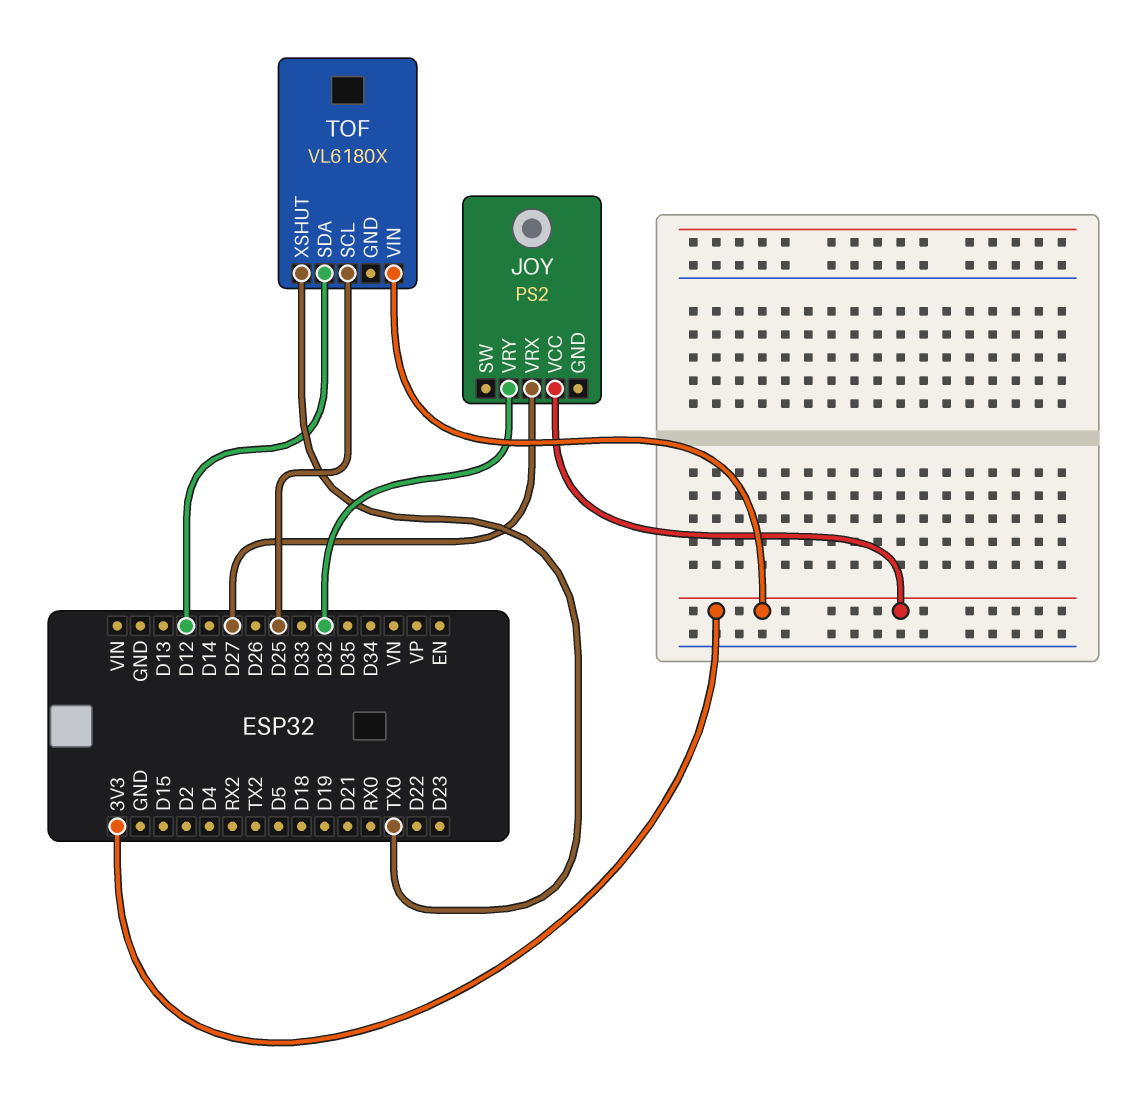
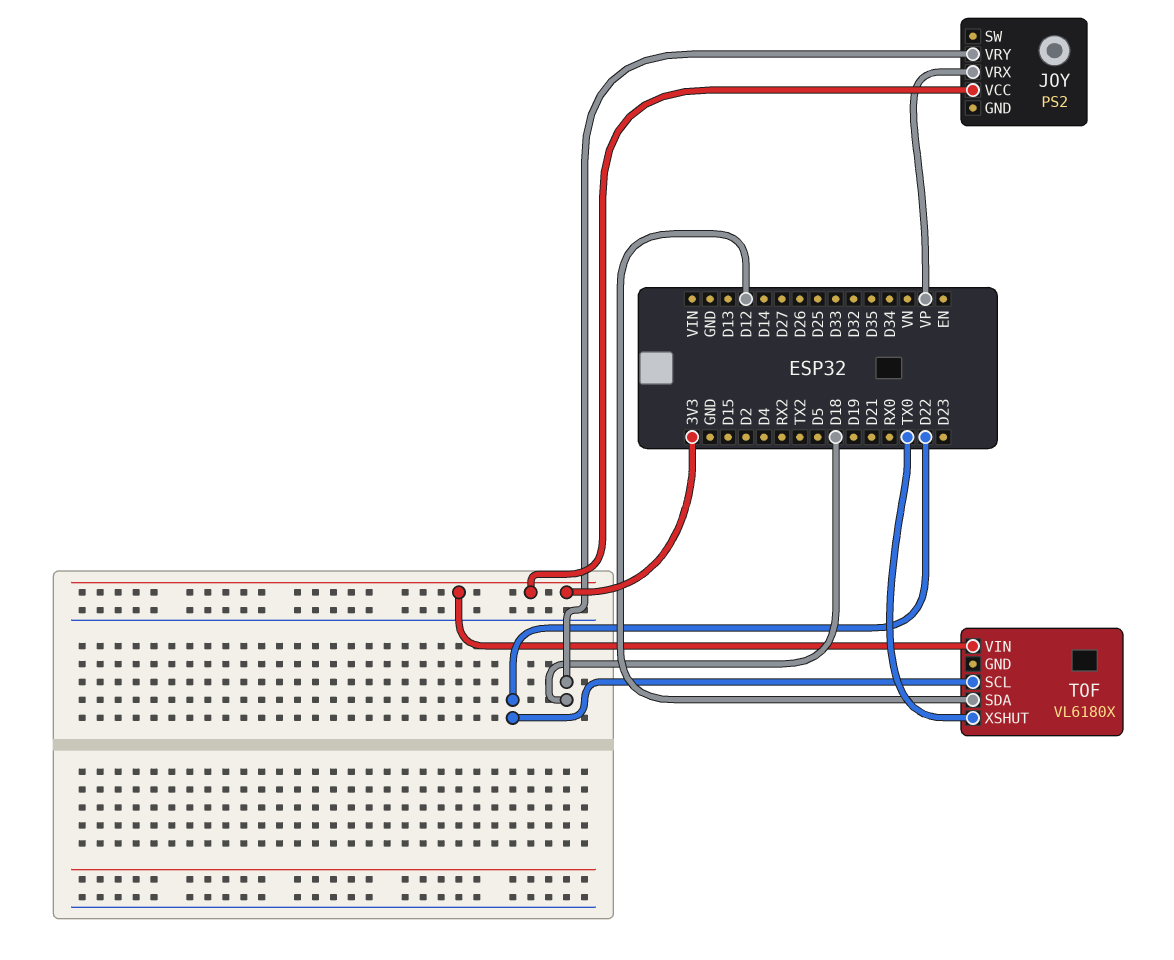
JOY pin VRX: D27 -> VP
JOY pin VRY: D32 -> D18
TOF pin SCL: D25 -> D22

